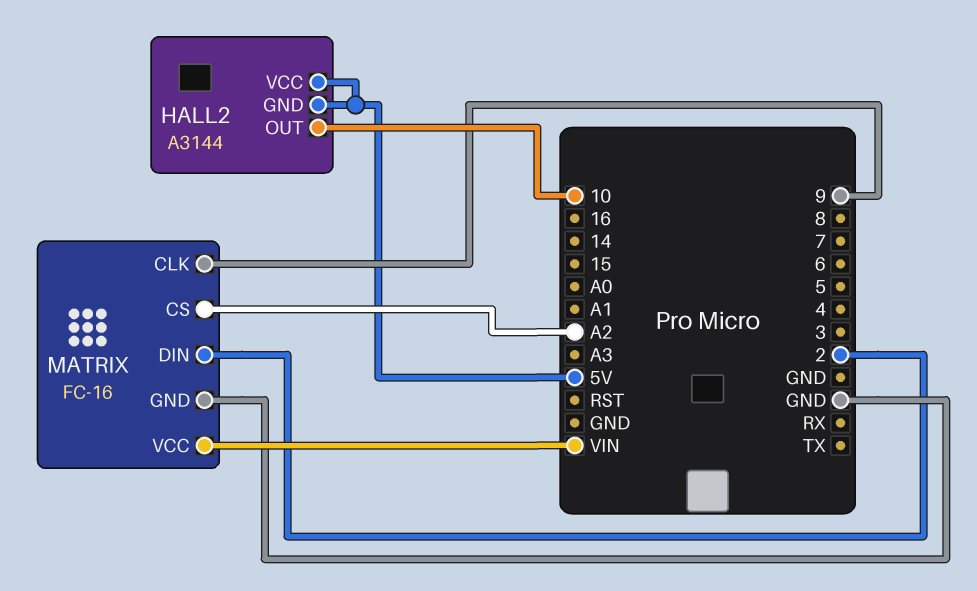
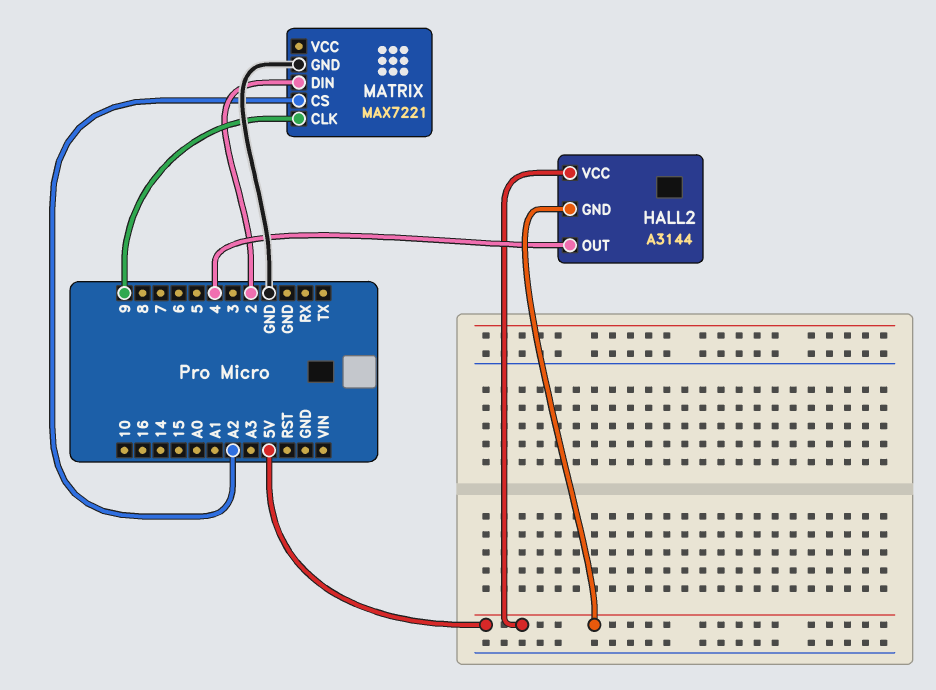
HALL2 pin OUT: 10 -> 4
MATRIX: FC-16 -> MAX7221
MATRIX pin VCC: VIN -> none

